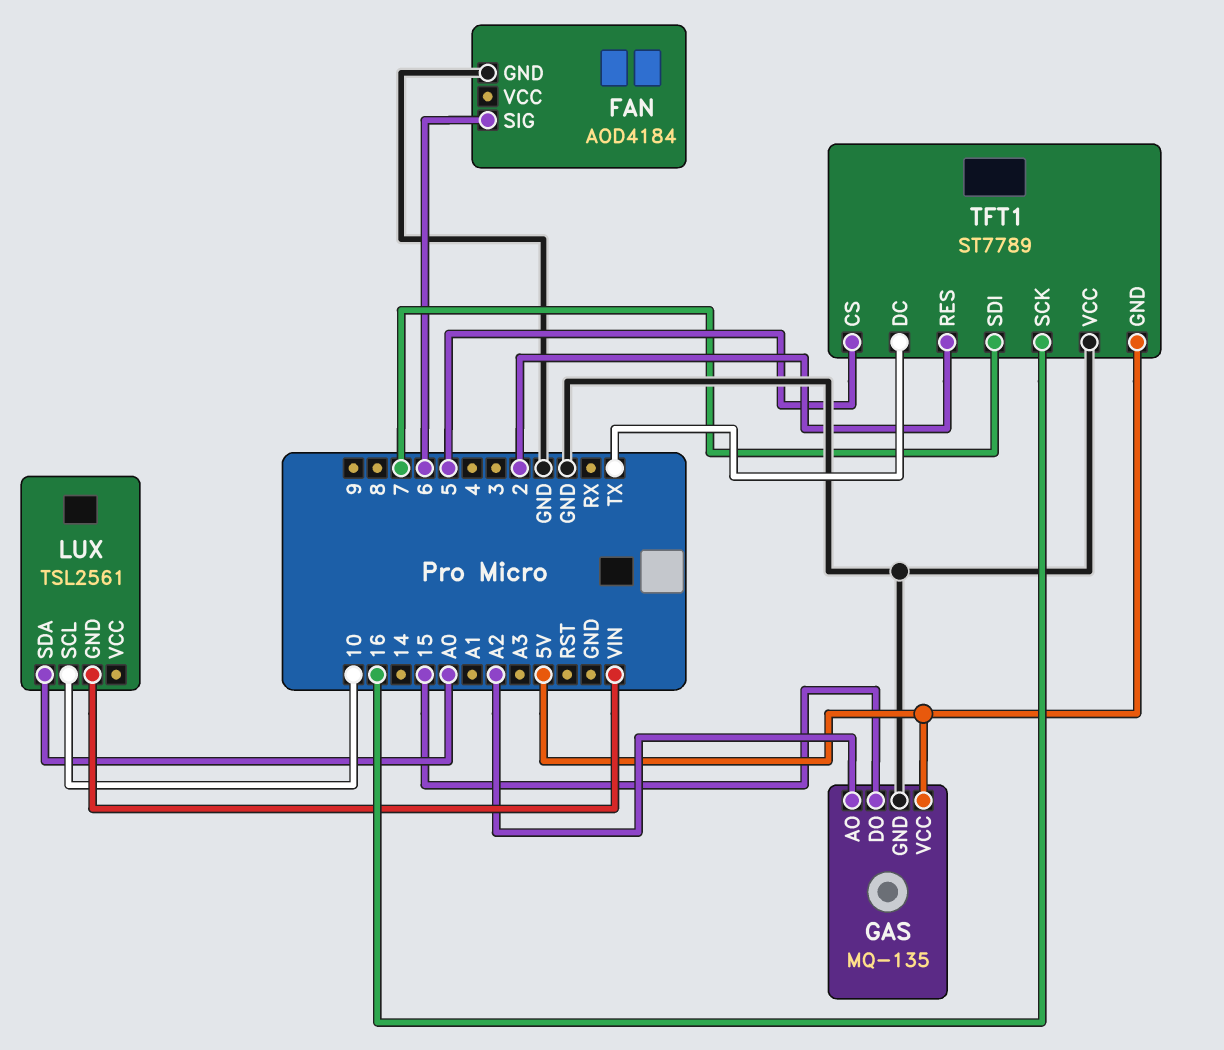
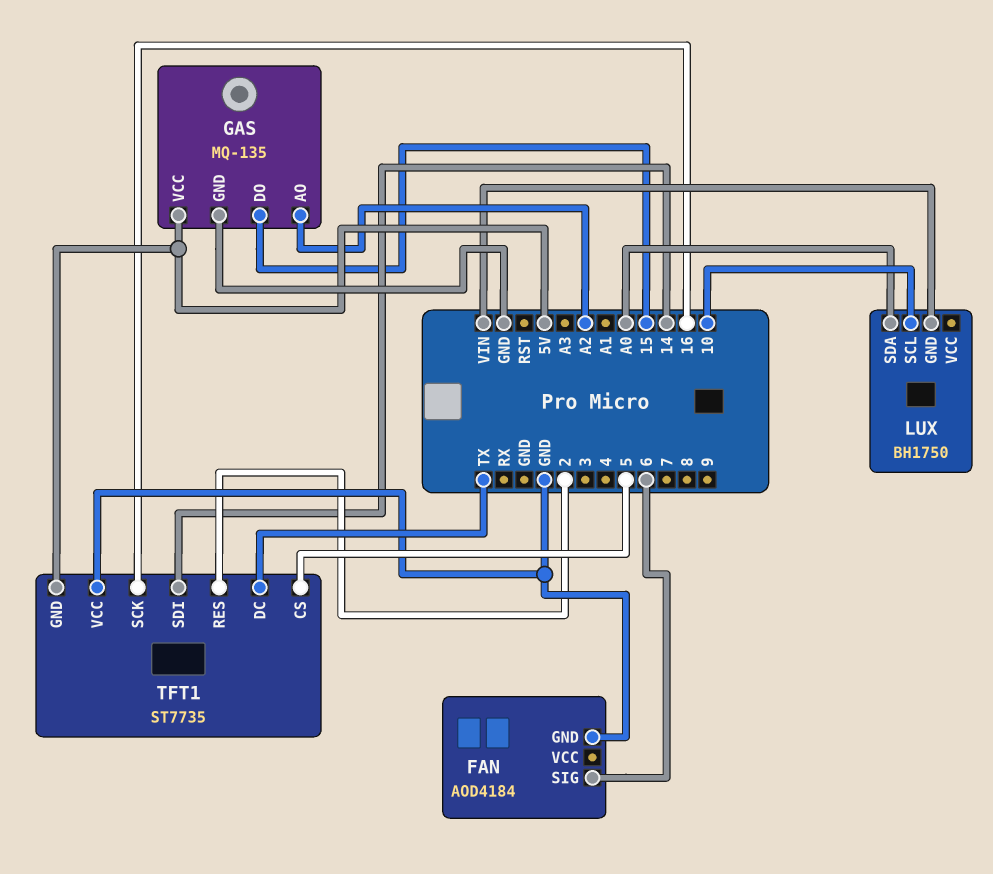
LUX: TSL2561 -> BH1750
TFT1: ST7789 -> ST7735
TFT1 pin SDI: 7 -> 14

